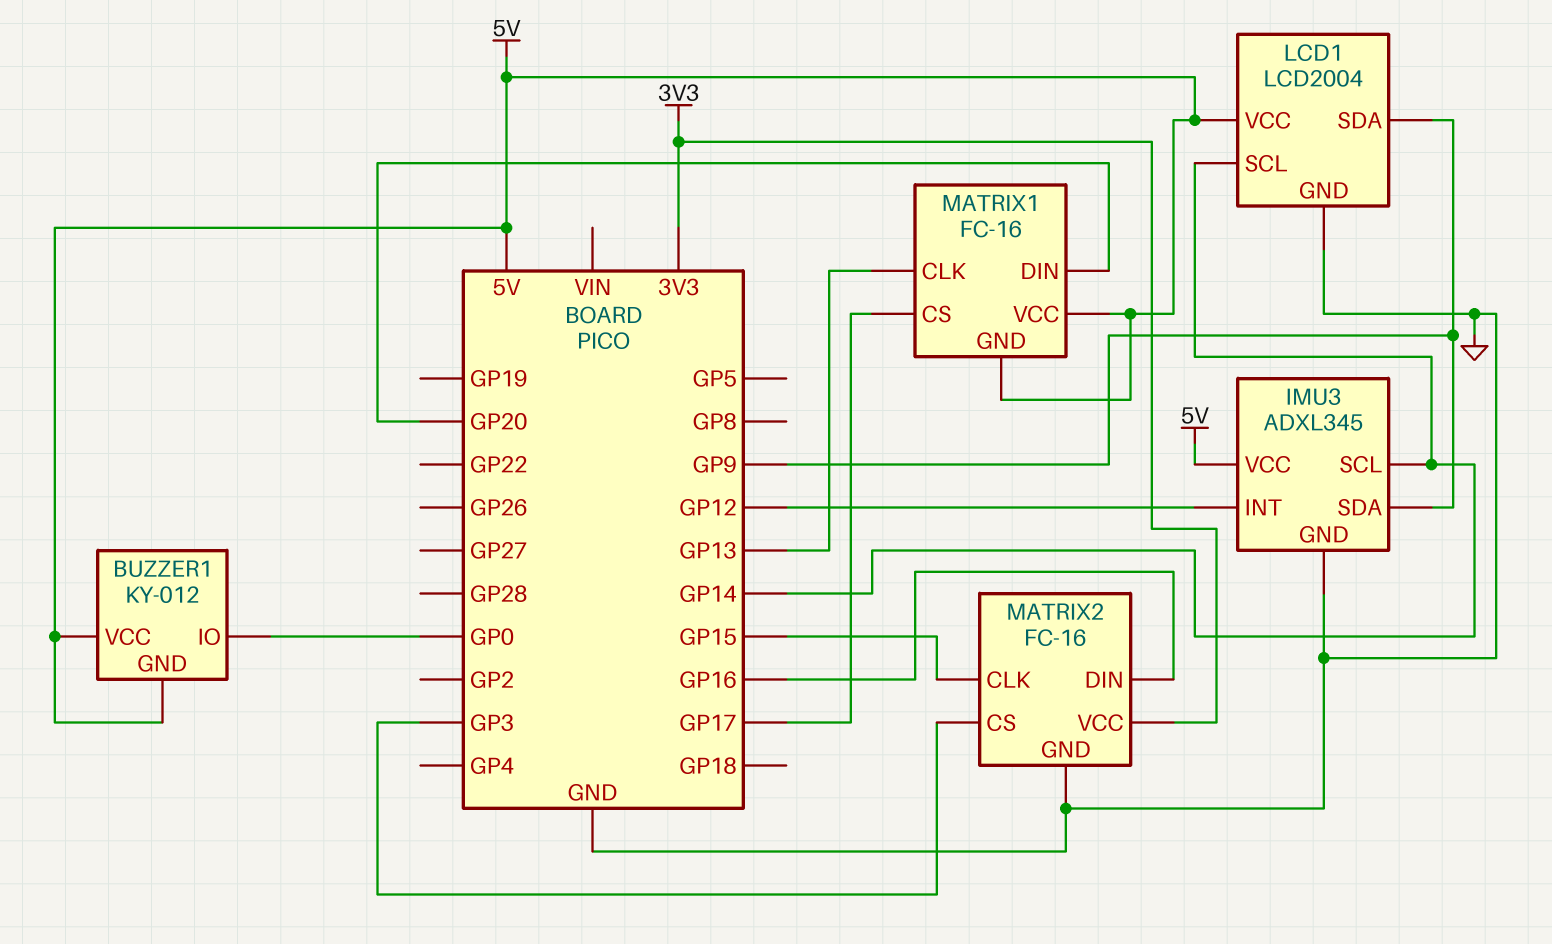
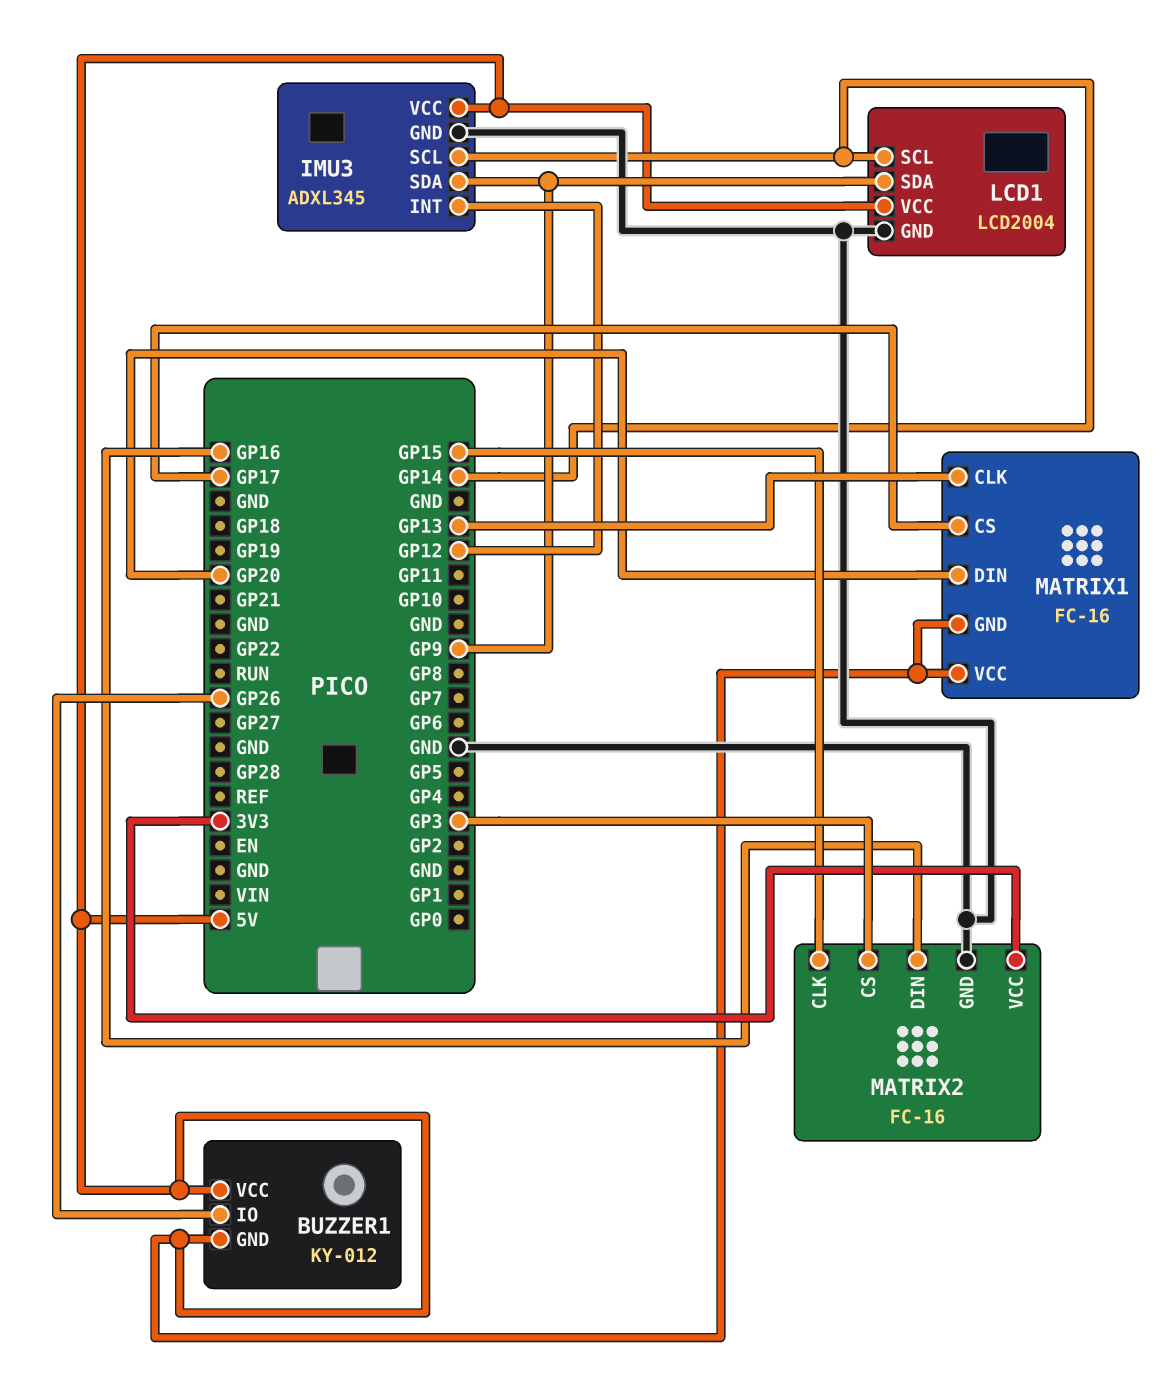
BUZZER1 pin IO: GP0 -> GP26

